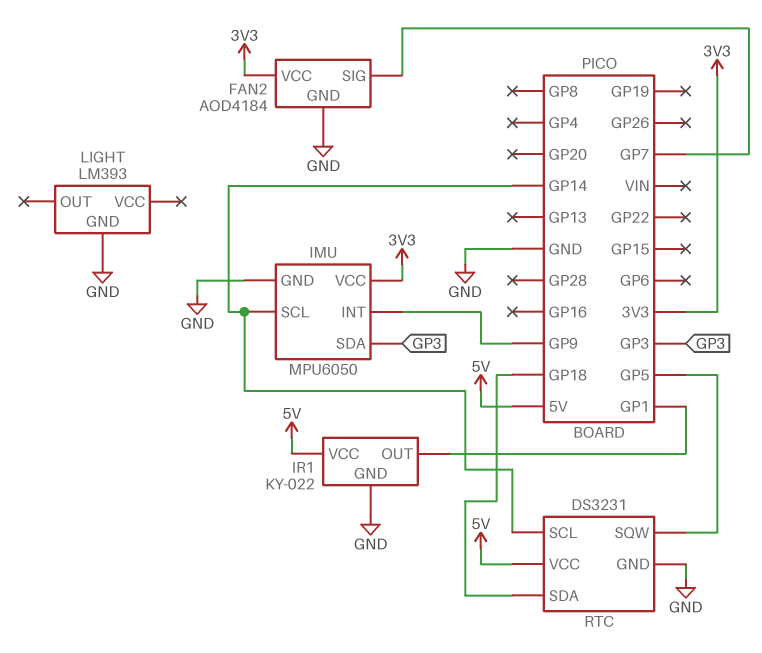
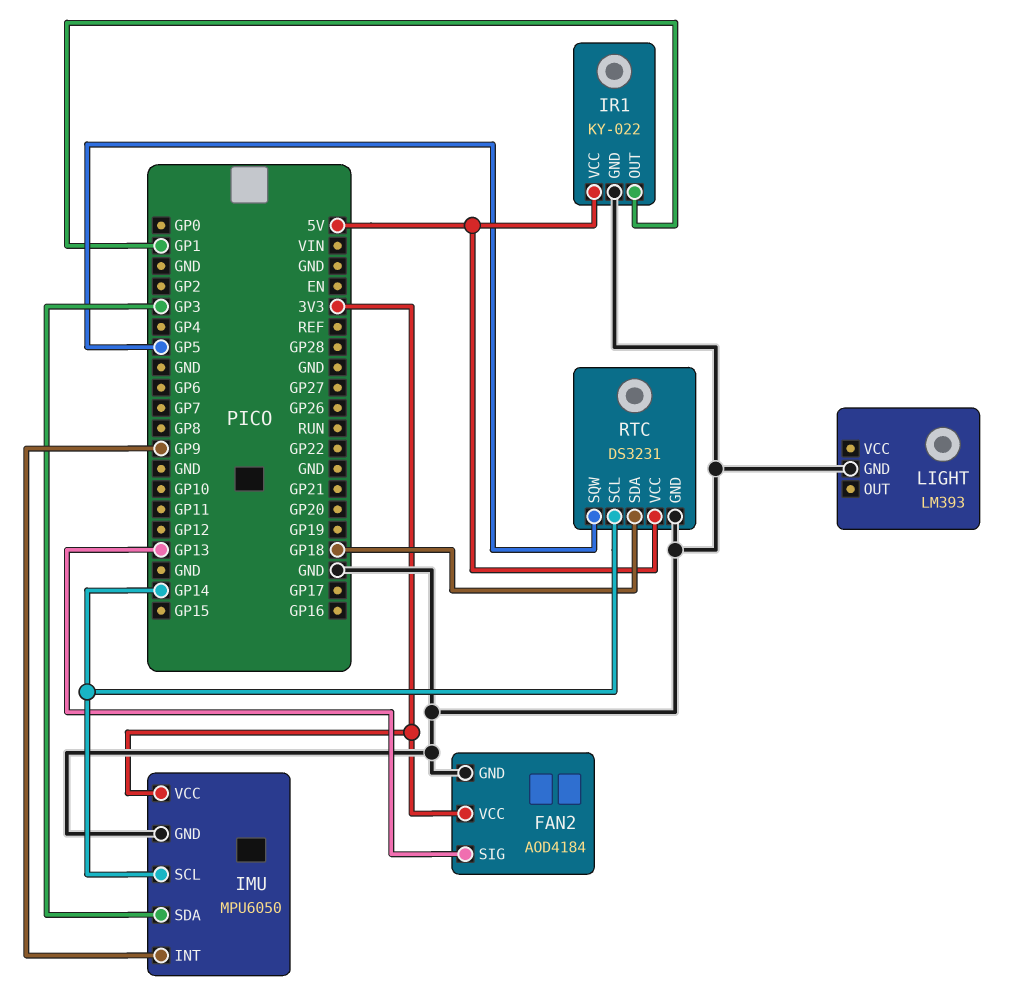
FAN2 pin SIG: GP7 -> GP13

